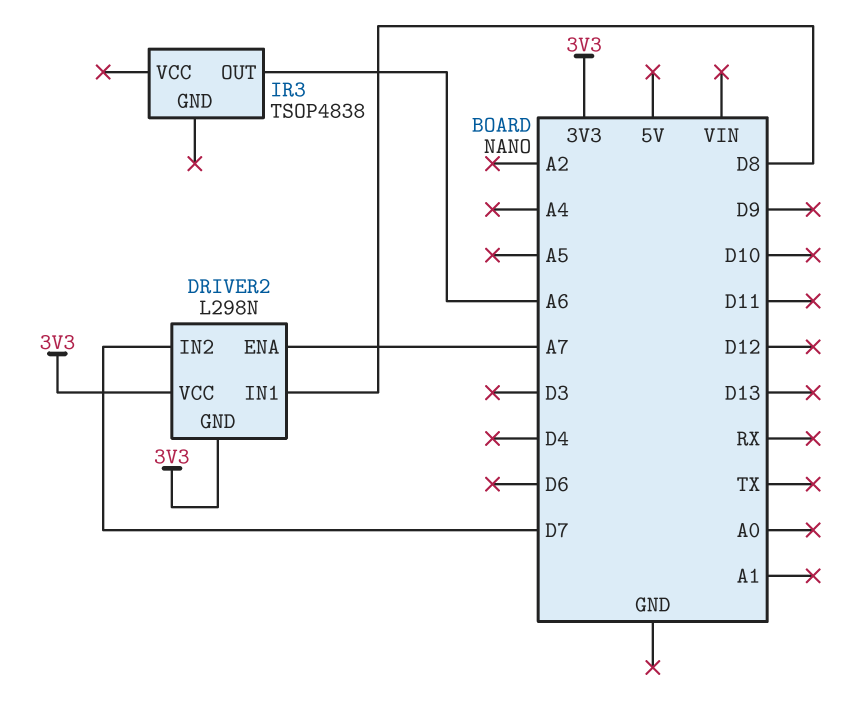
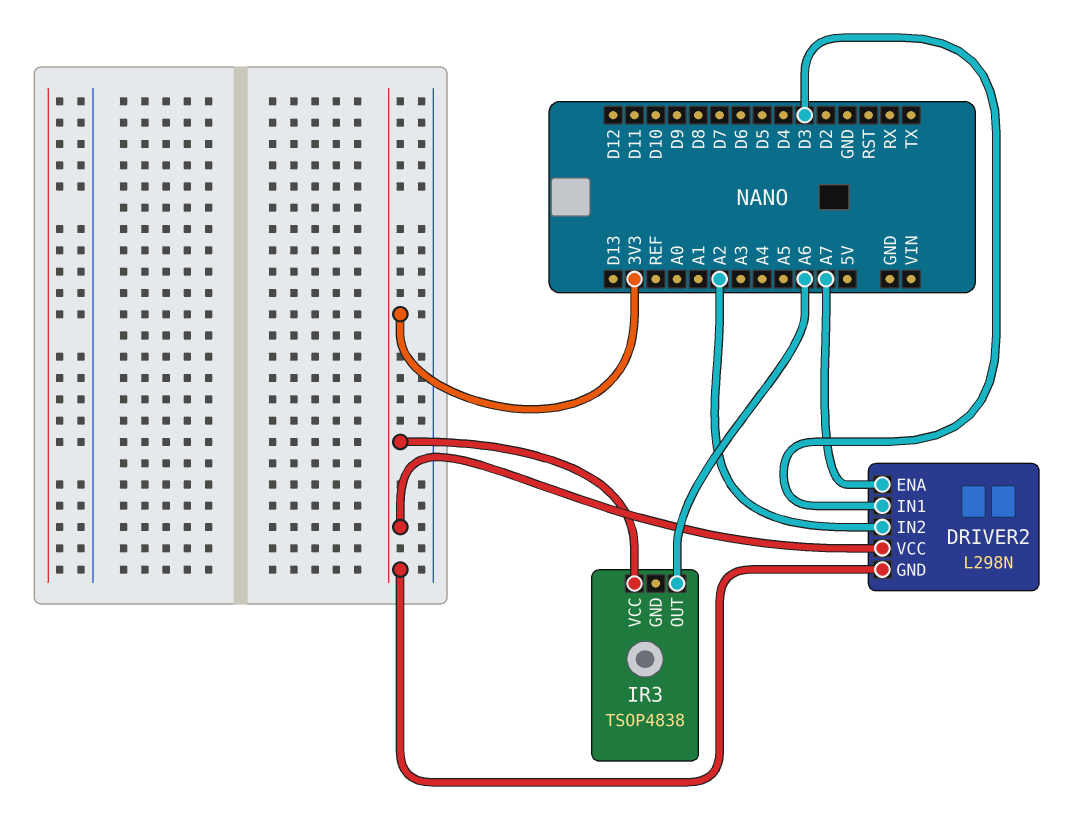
DRIVER2 pin IN1: D8 -> D3
DRIVER2 pin IN2: D7 -> A2
IR3 pin VCC: none -> 3V3

